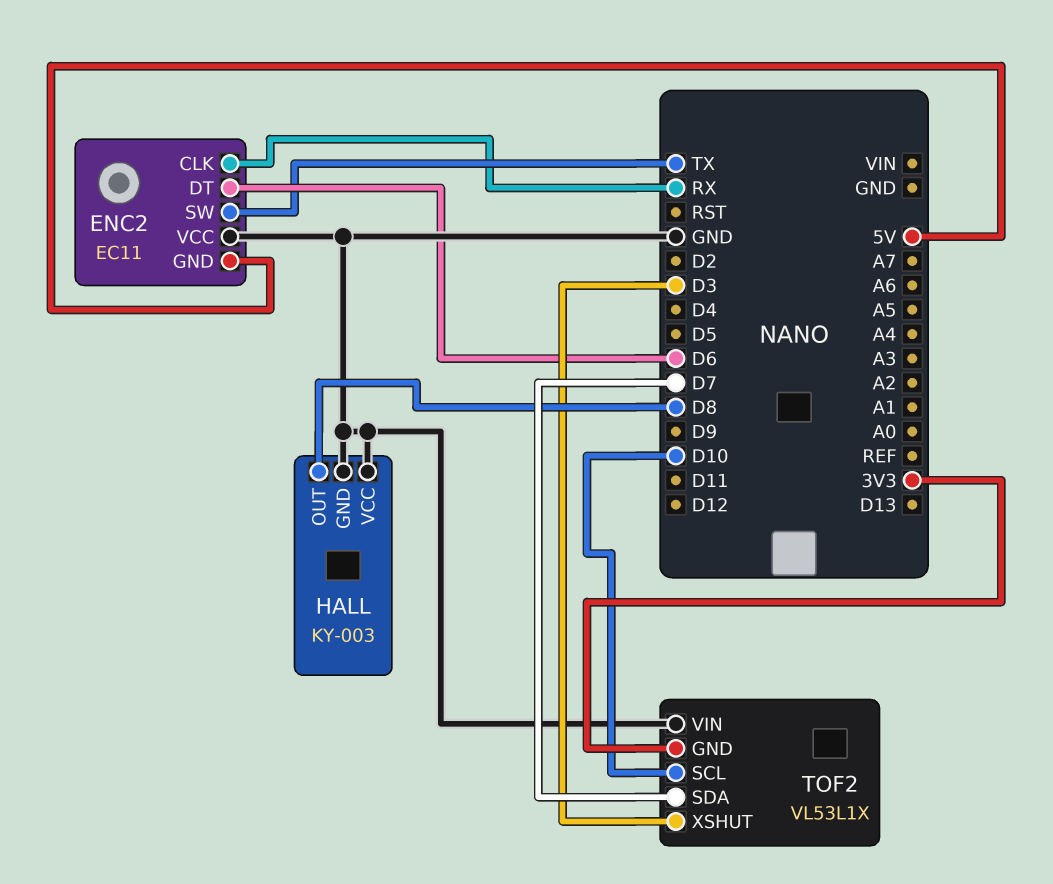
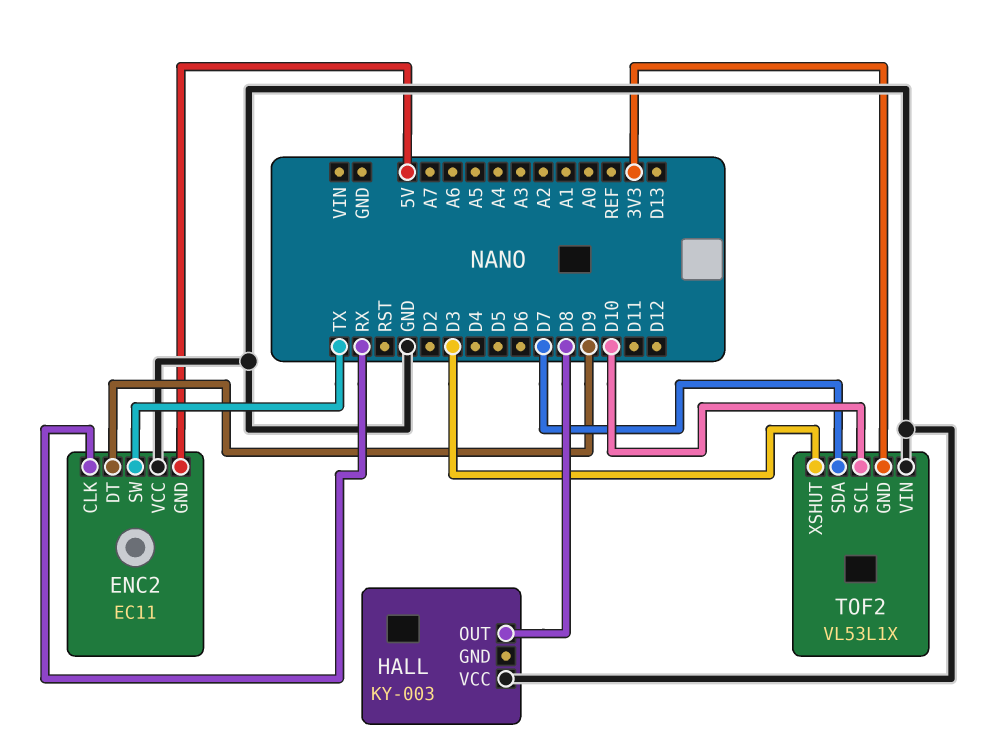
ENC2 pin DT: D6 -> D9
HALL pin GND: GND -> none

